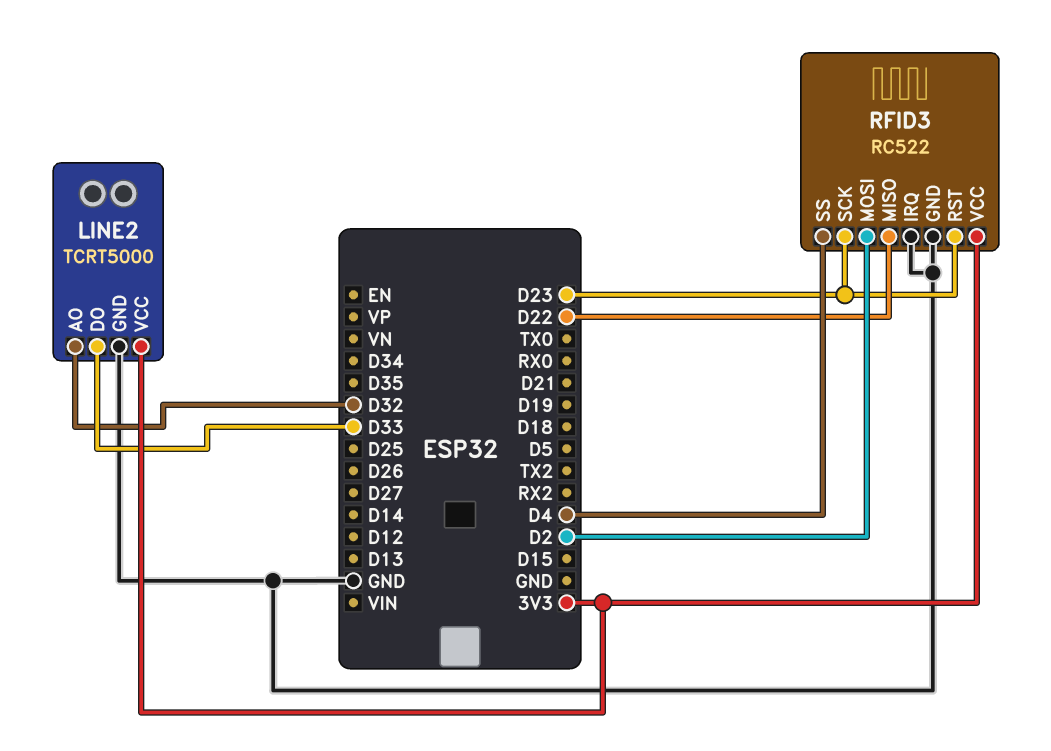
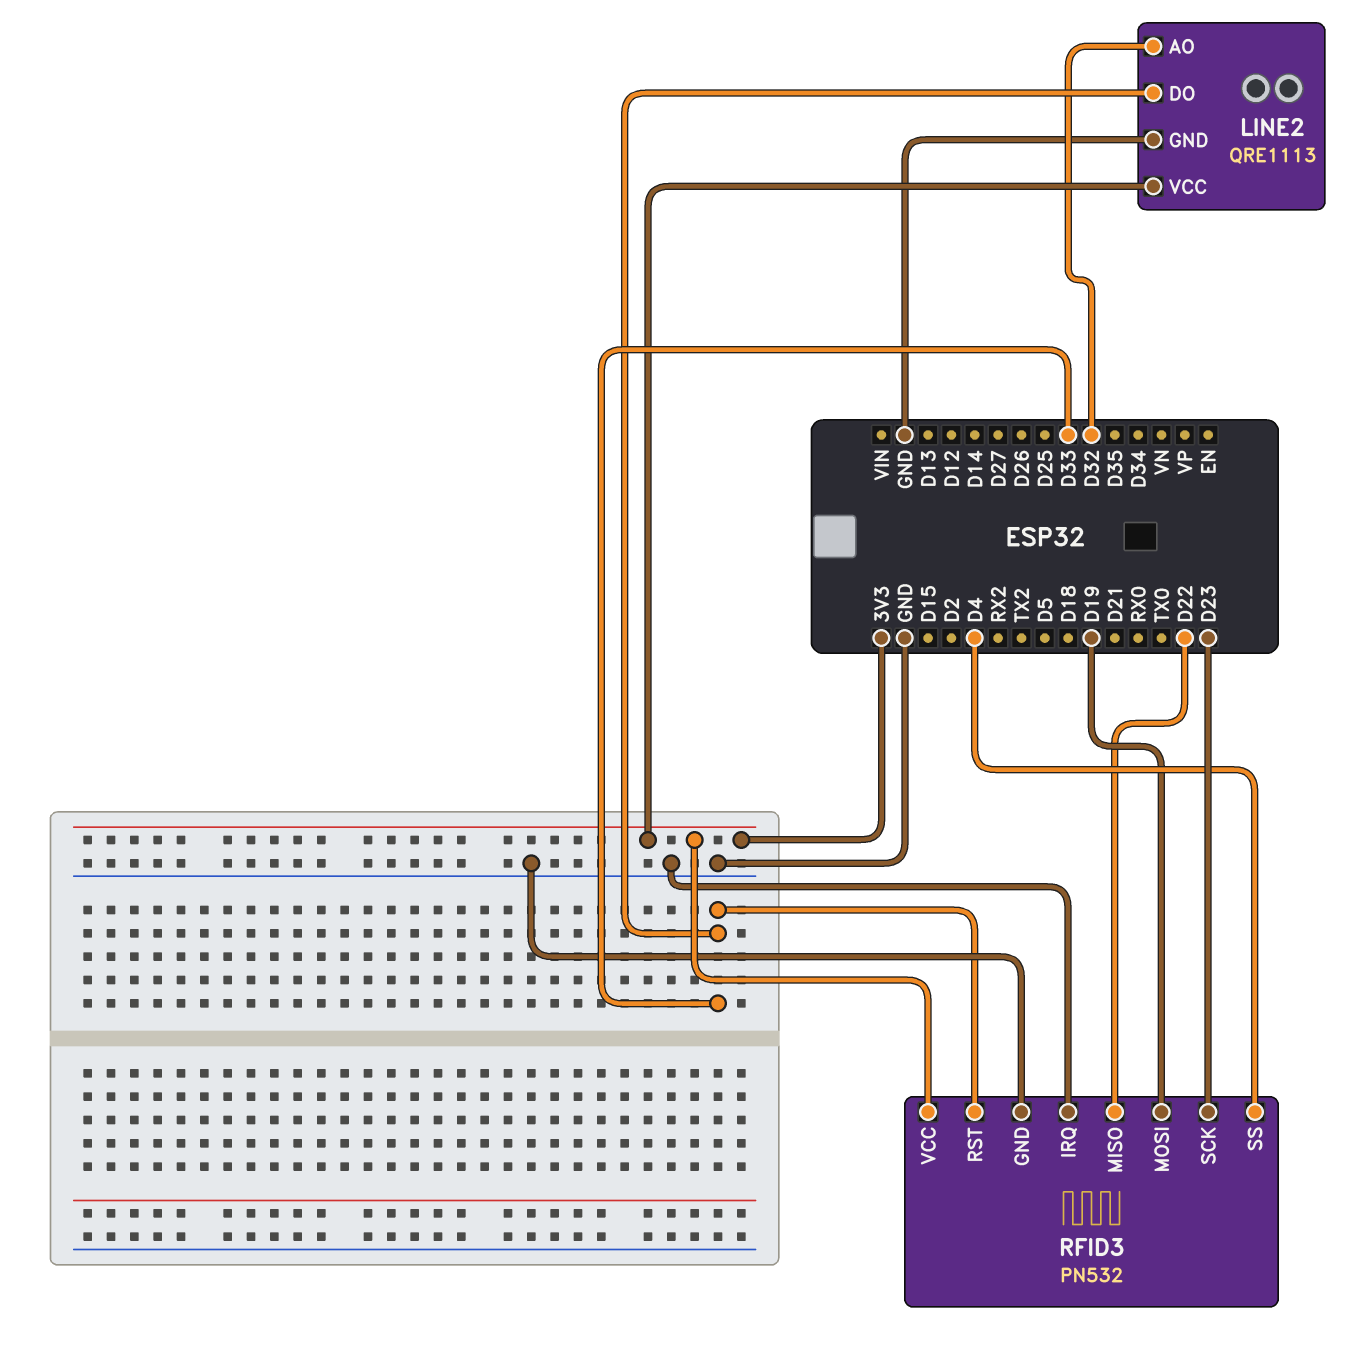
LINE2: TCRT5000 -> QRE1113
RFID3: RC522 -> PN532
RFID3 pin MOSI: D2 -> D19
RFID3 pin RST: D23 -> D33

